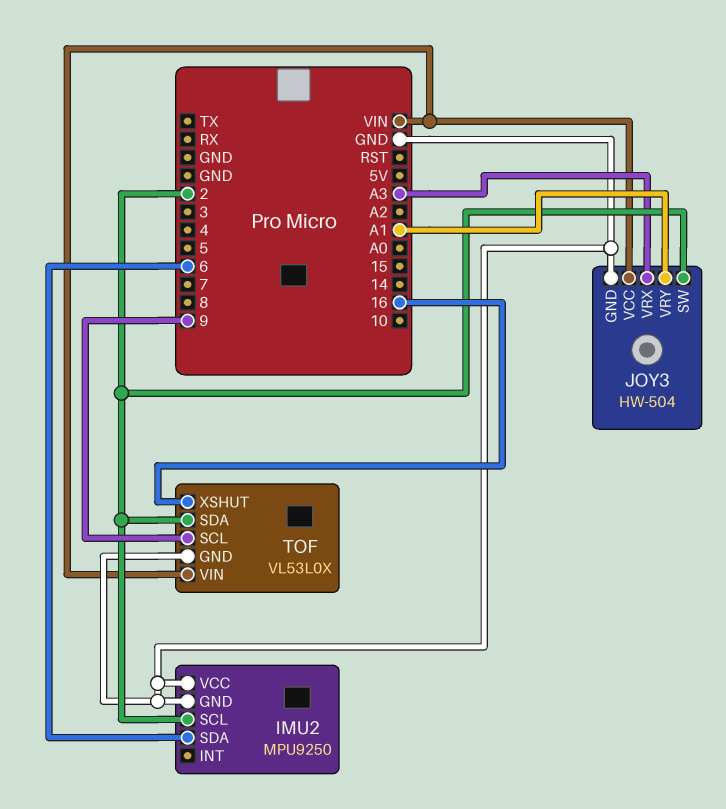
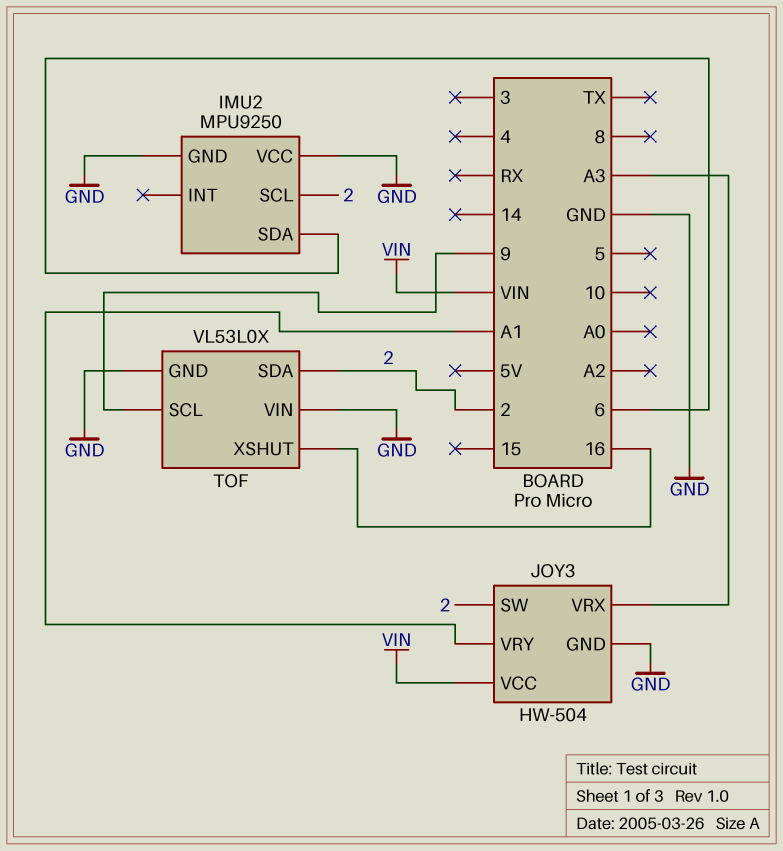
TOF pin VIN: VIN -> GND

